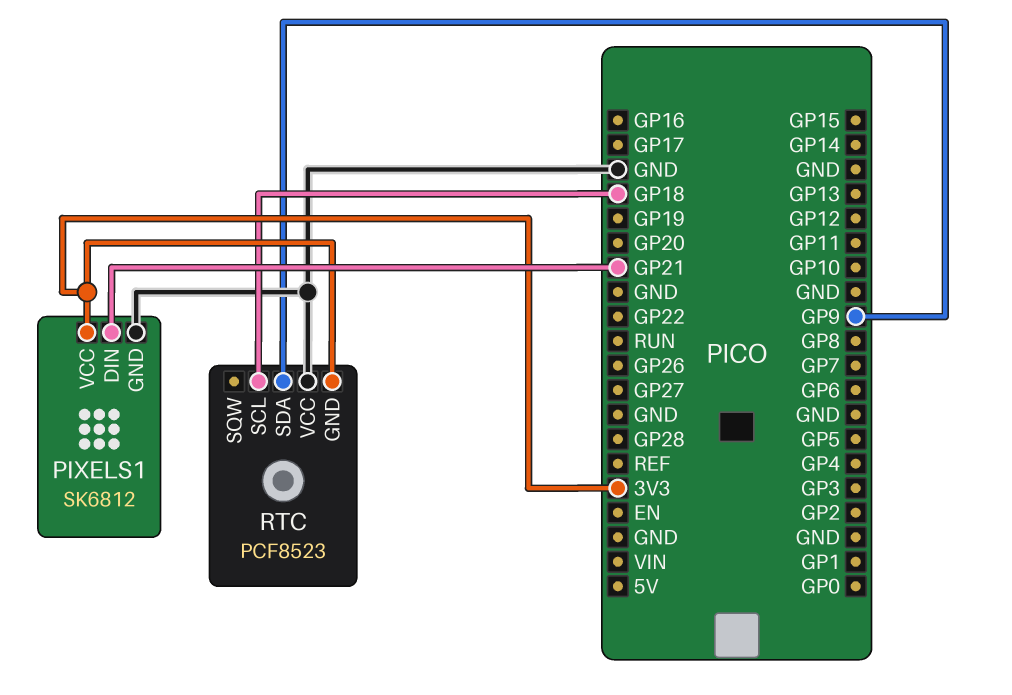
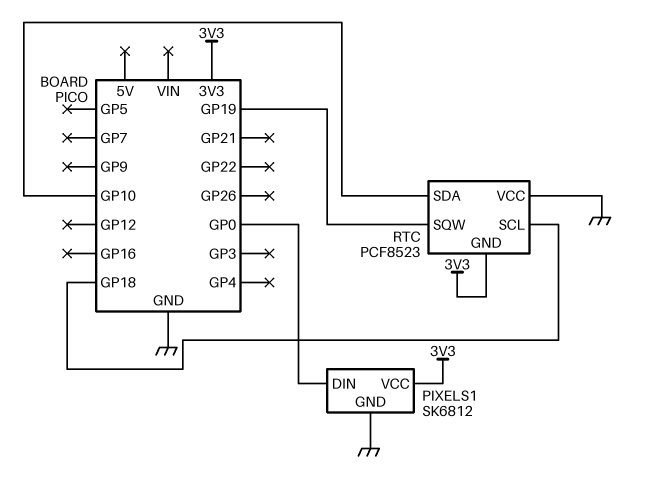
PIXELS1 pin DIN: GP21 -> GP0
RTC pin SDA: GP9 -> GP10
RTC pin SQW: none -> GP19

